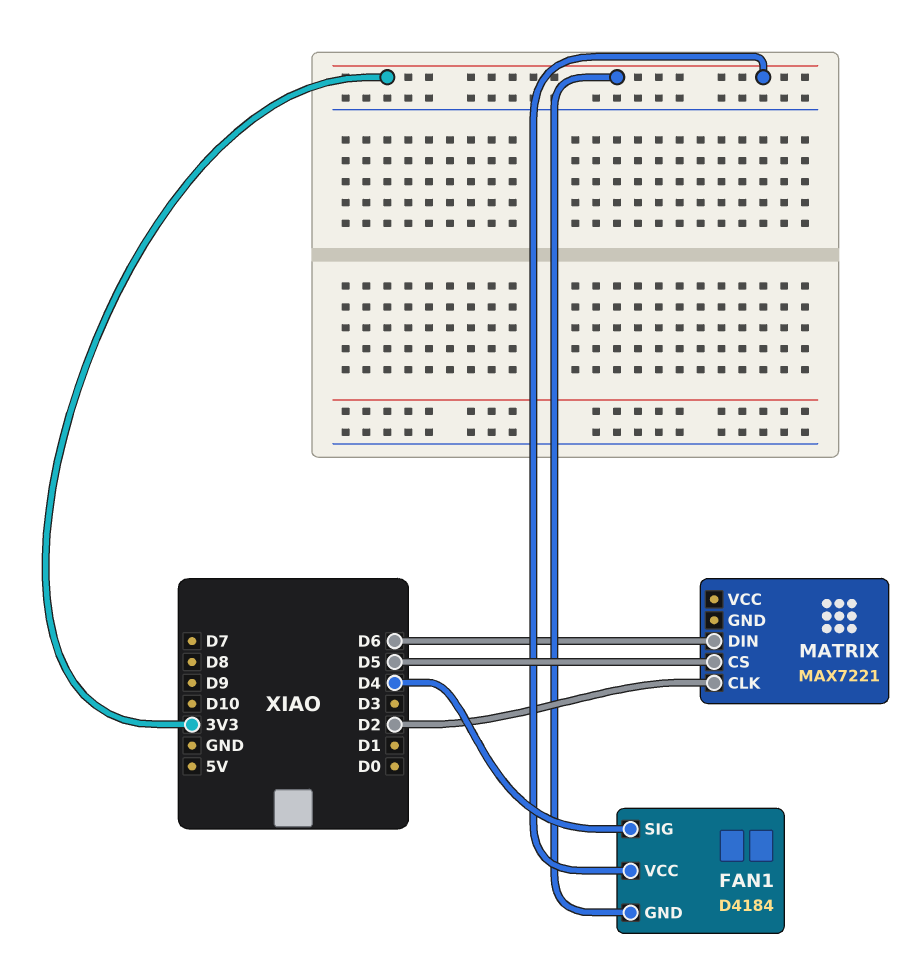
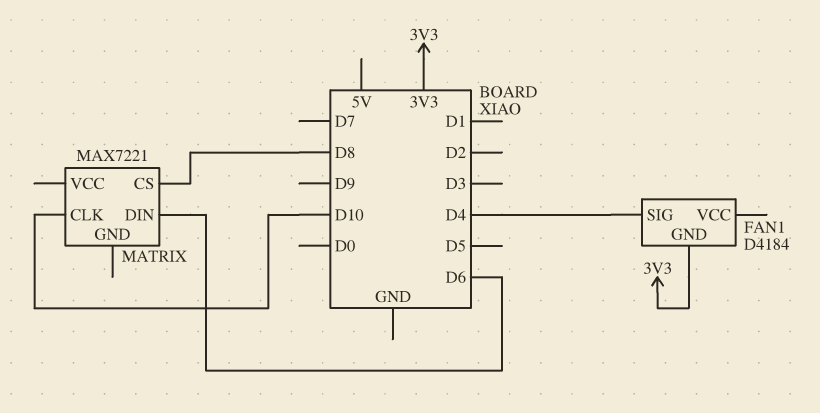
FAN1 pin VCC: 3V3 -> none
MATRIX pin CLK: D2 -> D10
MATRIX pin CS: D5 -> D8

